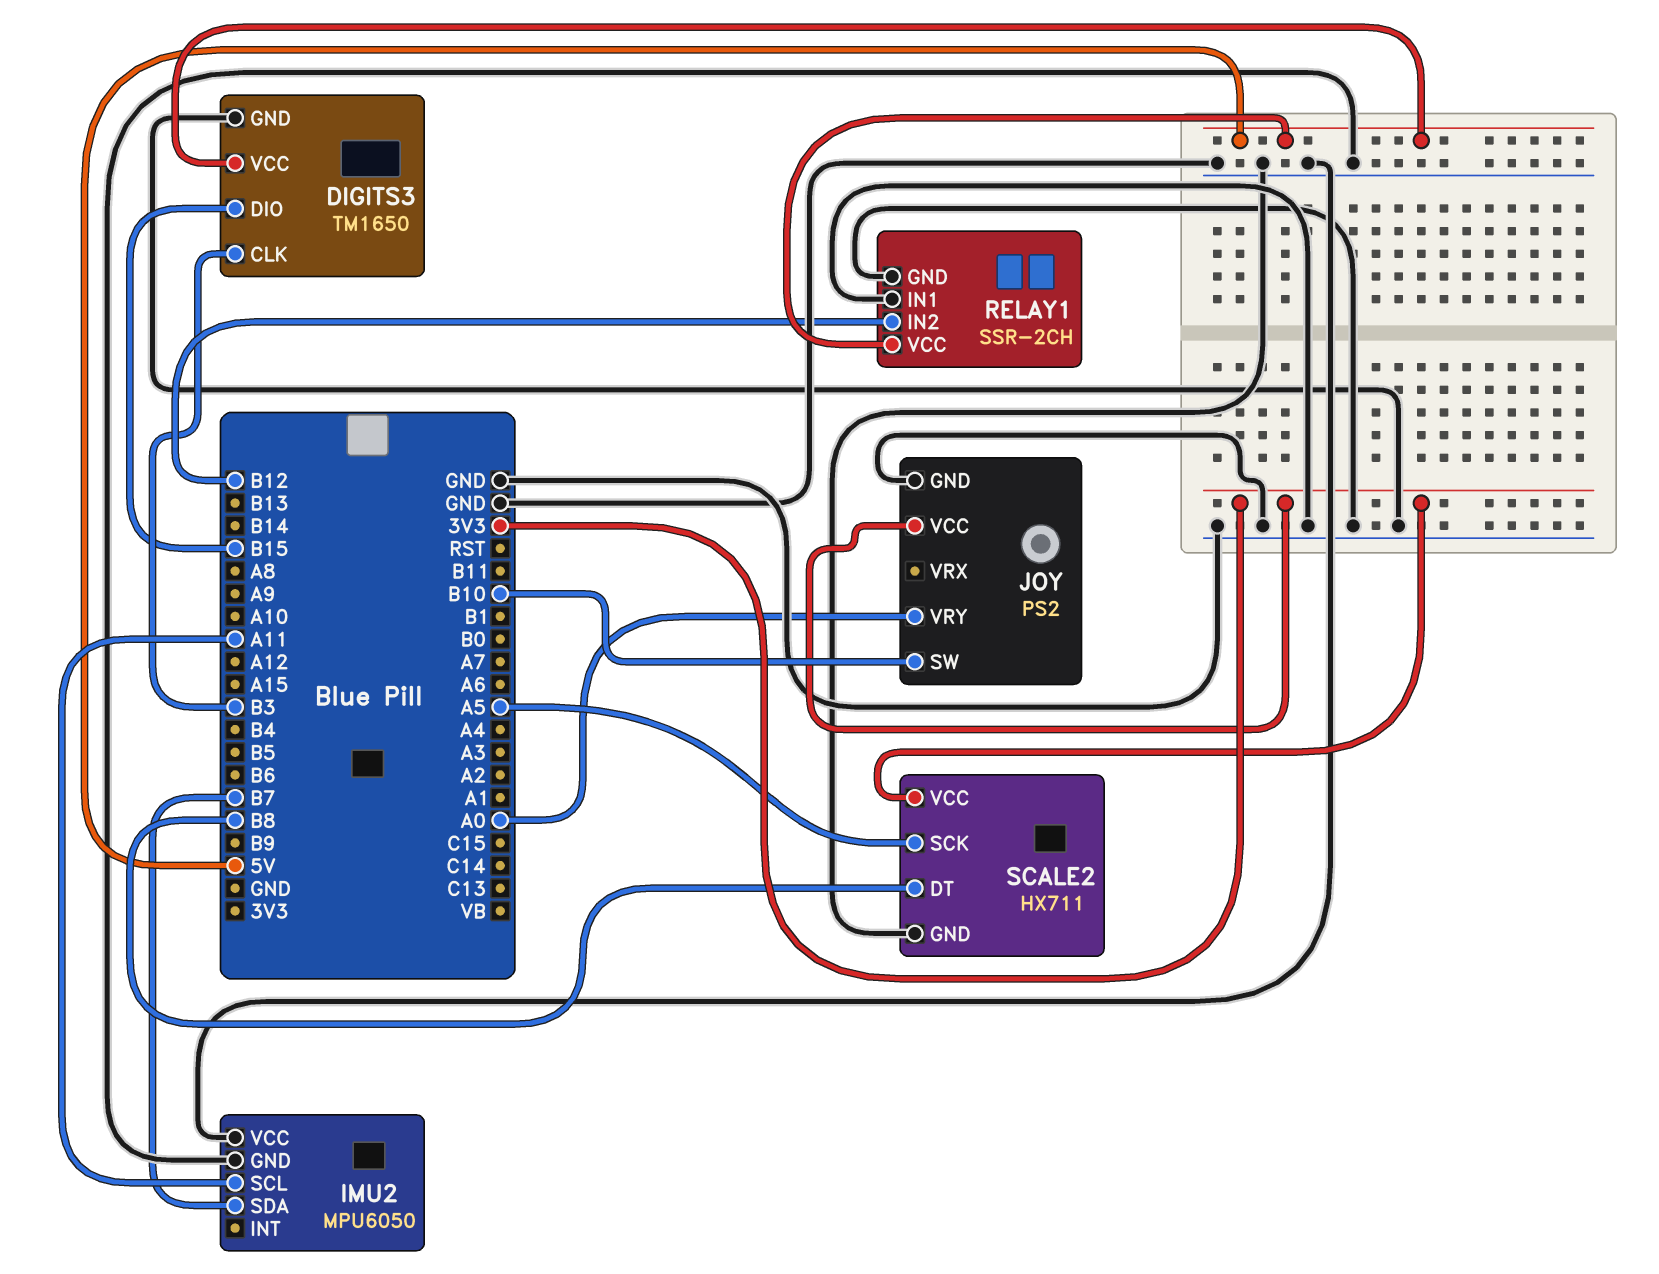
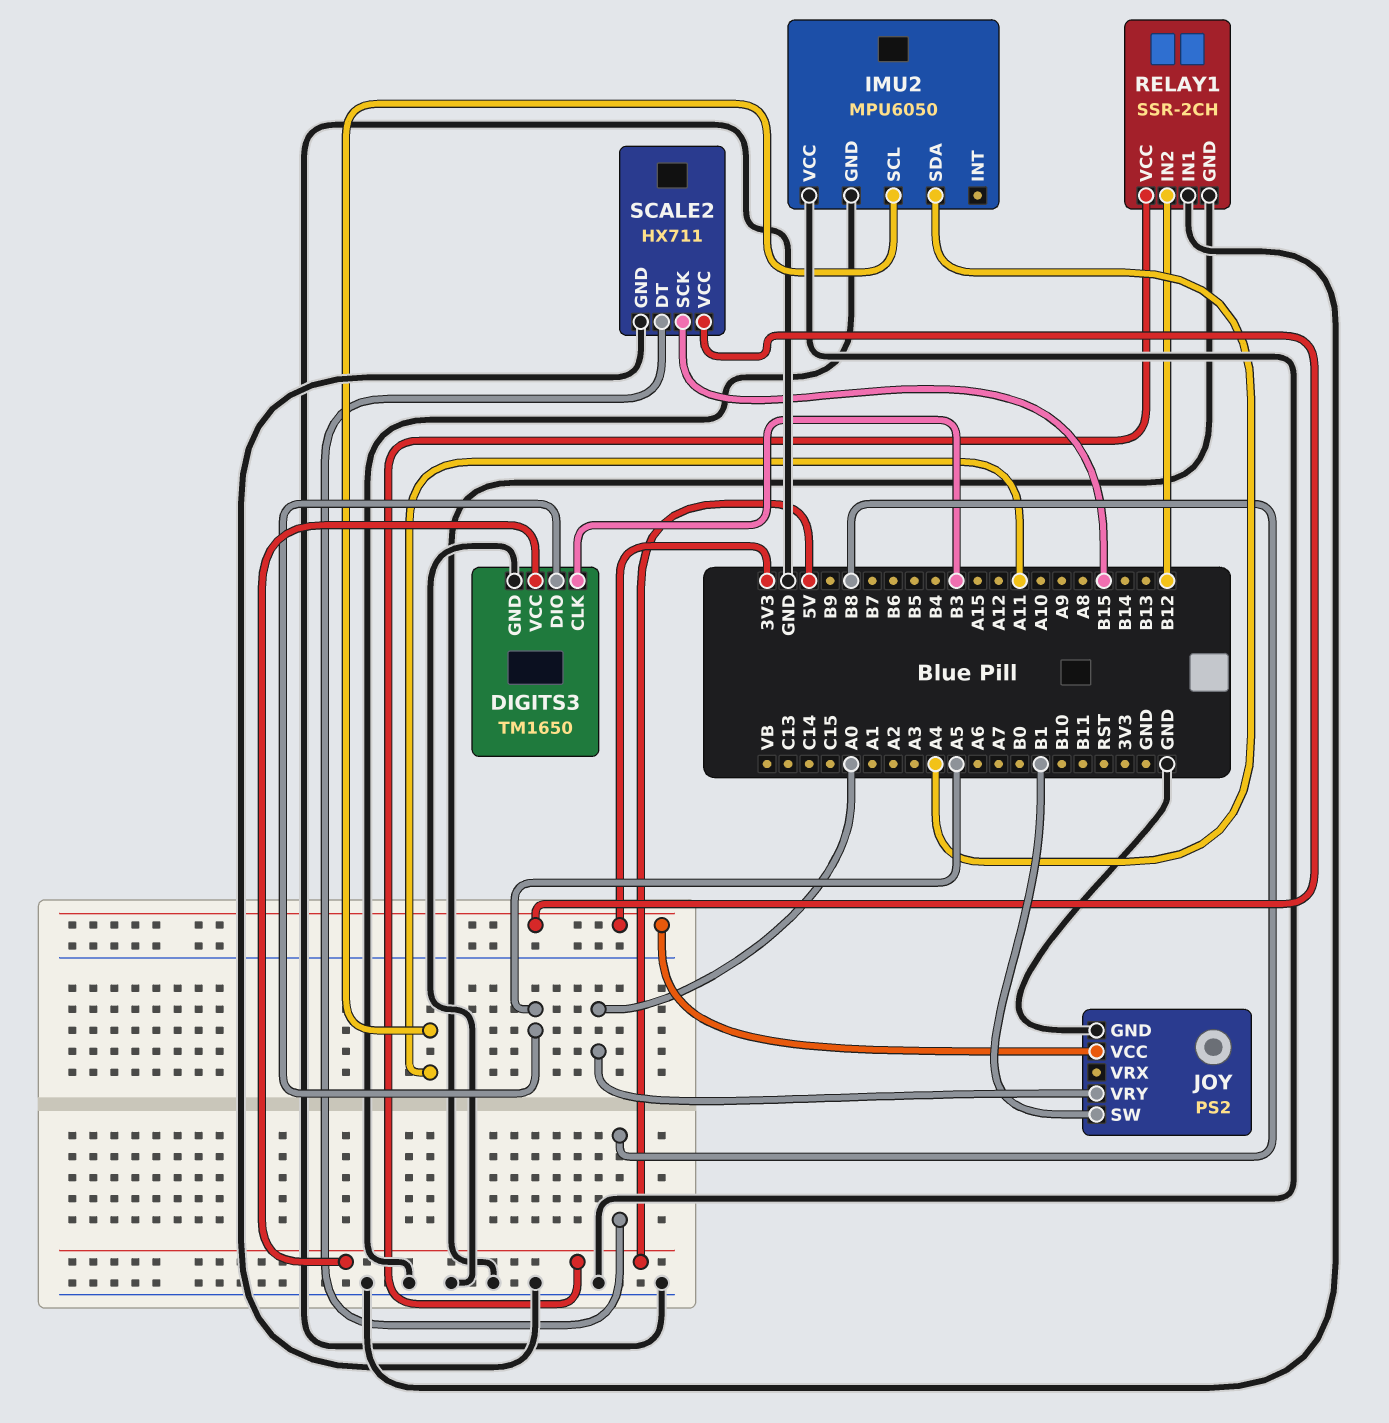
DIGITS3 pin DIO: B15 -> A5
IMU2 pin SDA: B7 -> A4
JOY pin SW: B10 -> B1
SCALE2 pin SCK: A5 -> B15

